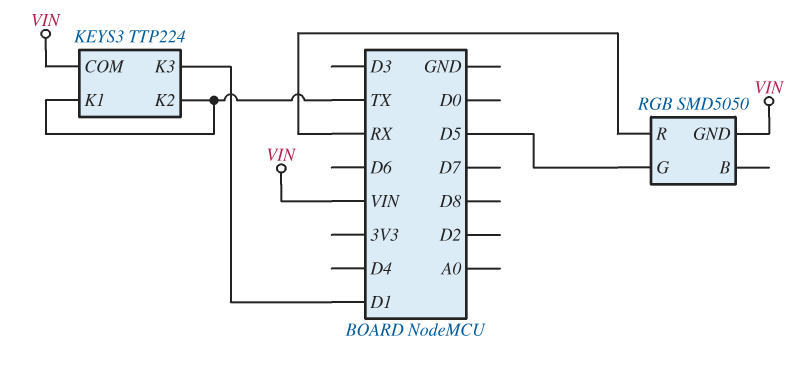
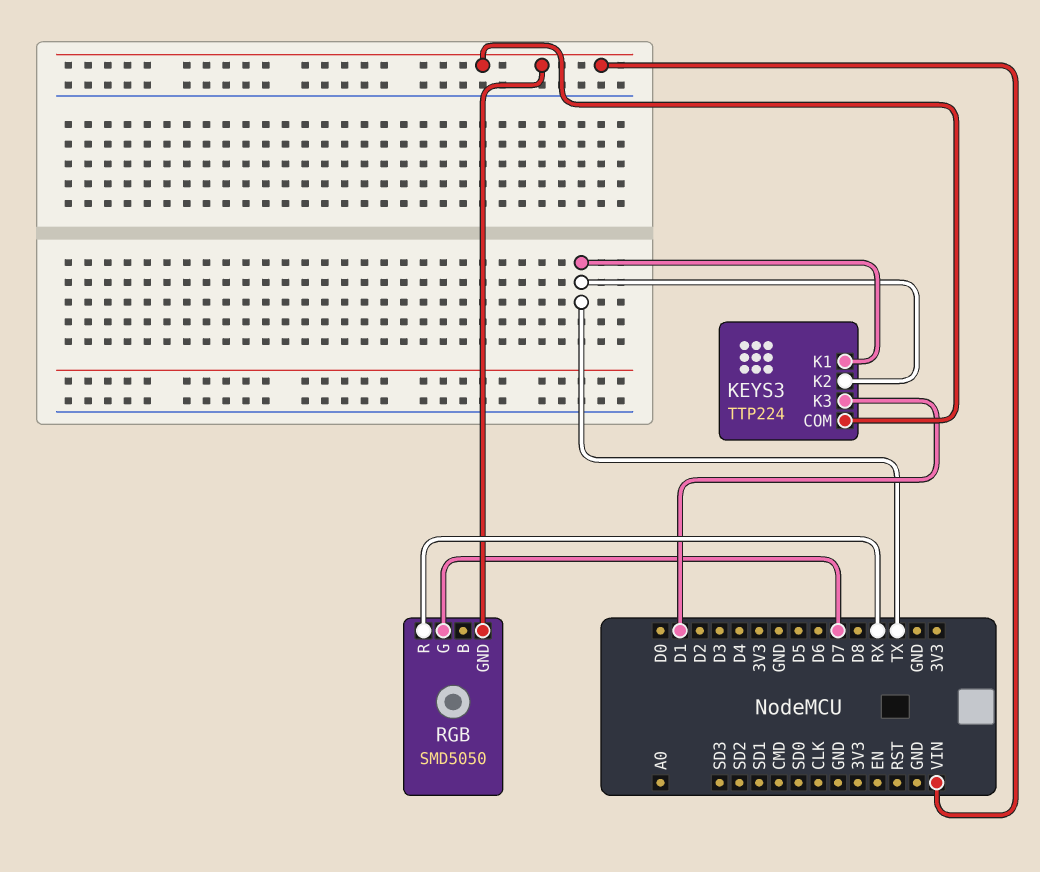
RGB pin G: D5 -> D7

